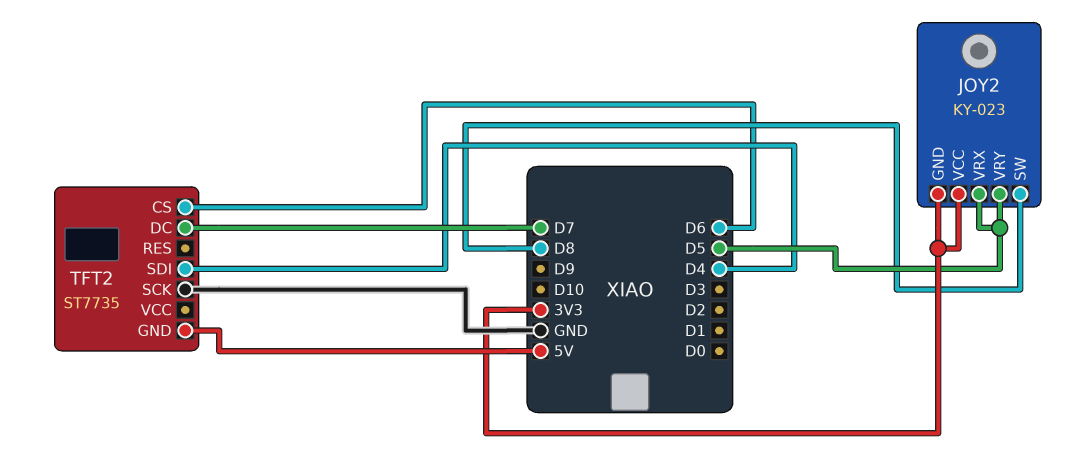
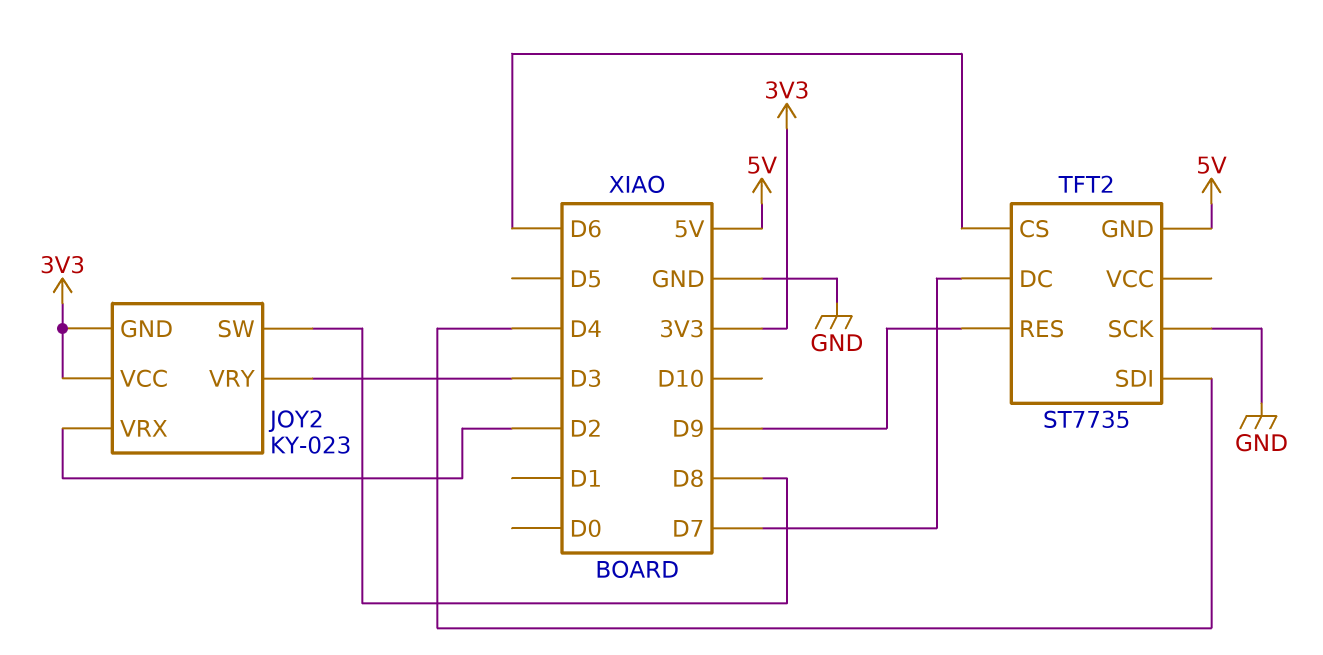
JOY2 pin VRX: D5 -> D2
JOY2 pin VRY: D5 -> D3
TFT2 pin RES: none -> D9

